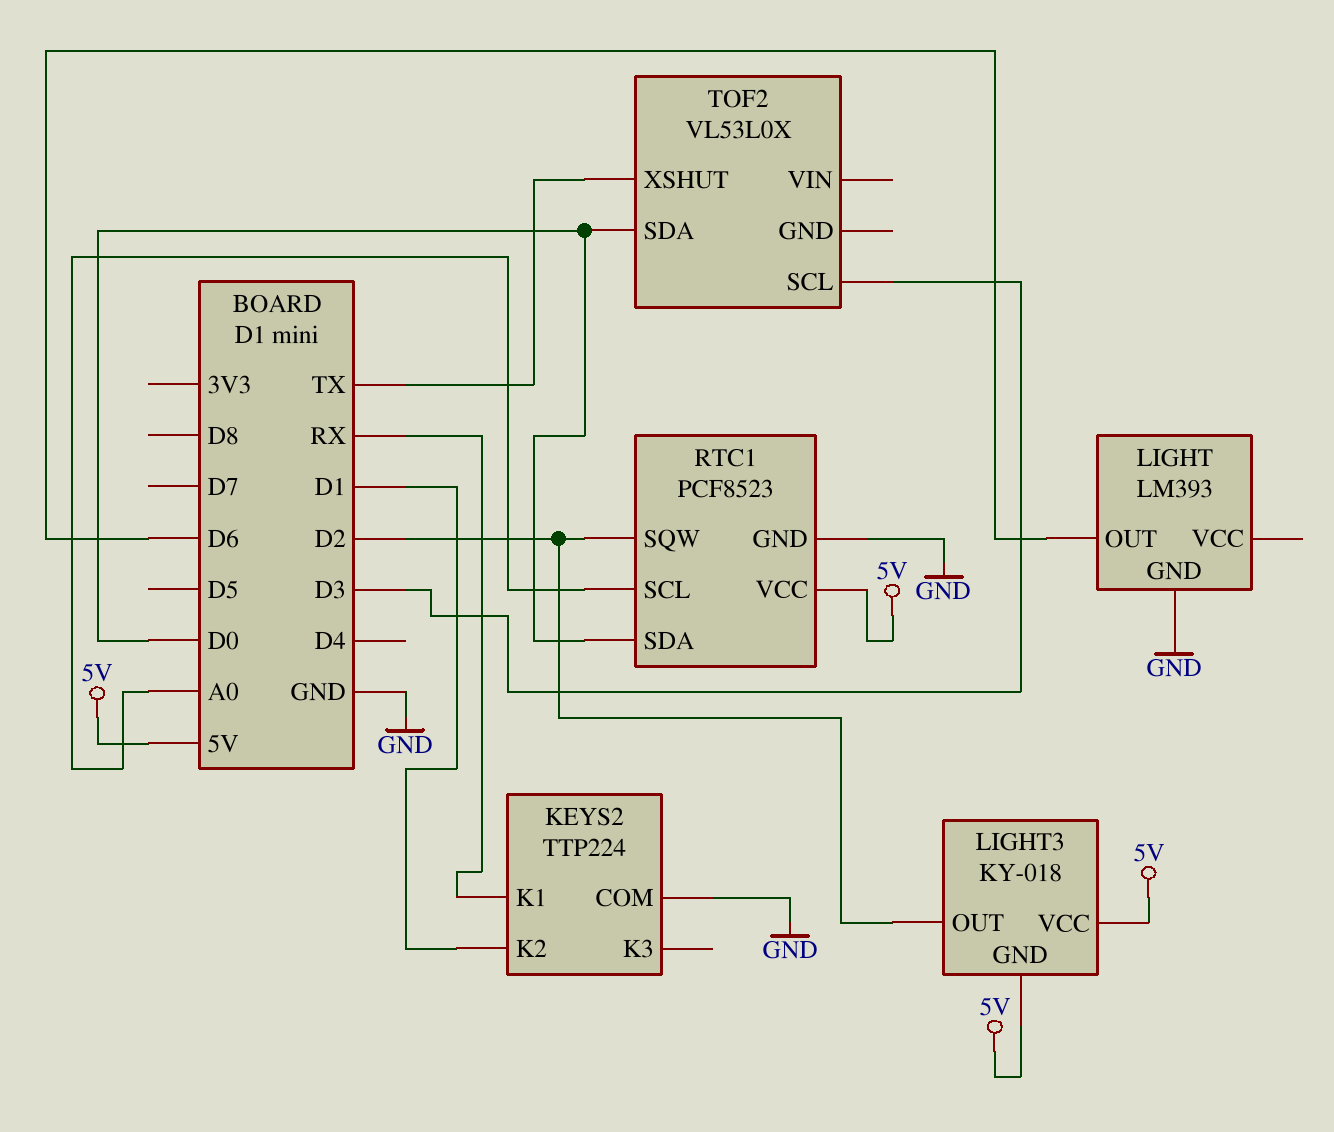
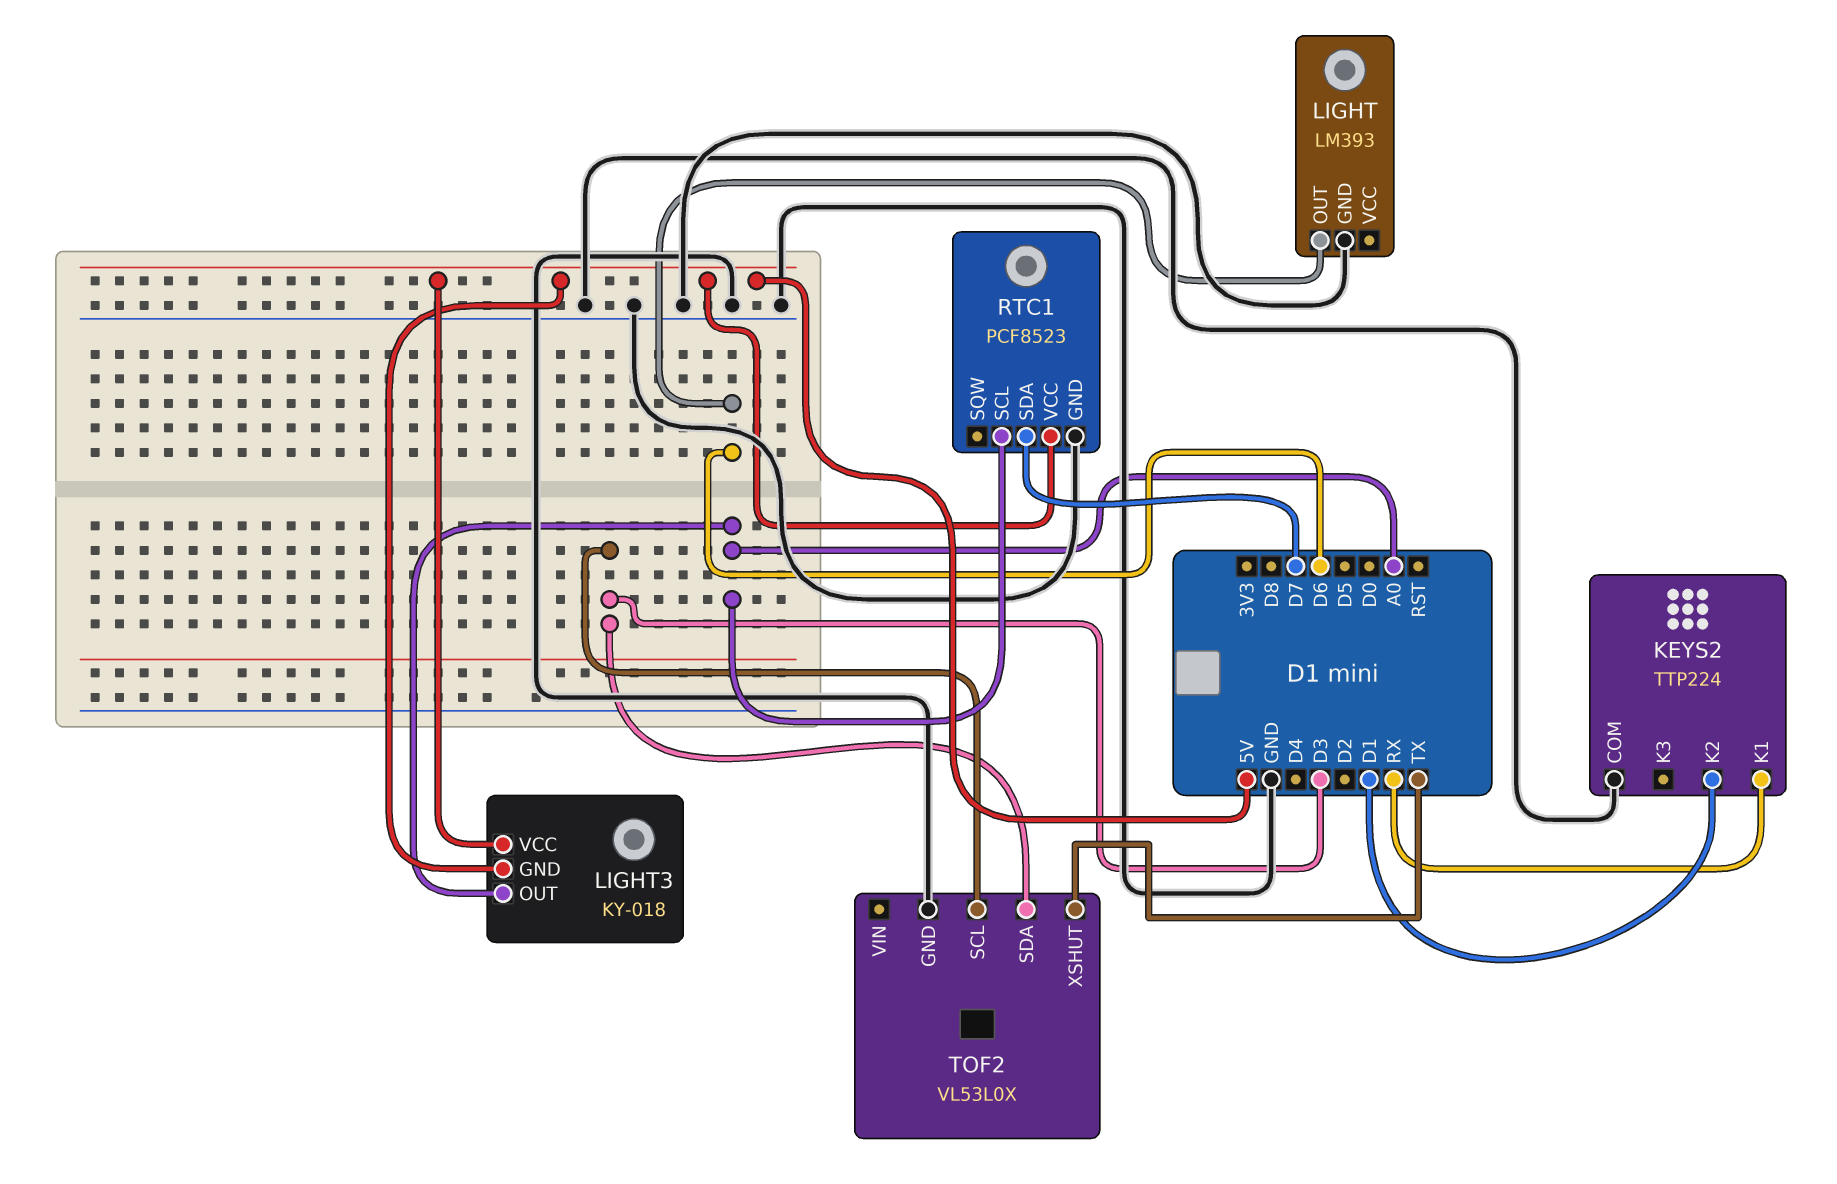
LIGHT3 pin OUT: D2 -> A0
RTC1 pin SDA: D0 -> D7
RTC1 pin SQW: D2 -> none
TOF2 pin GND: none -> GND
TOF2 pin SDA: D0 -> D3

